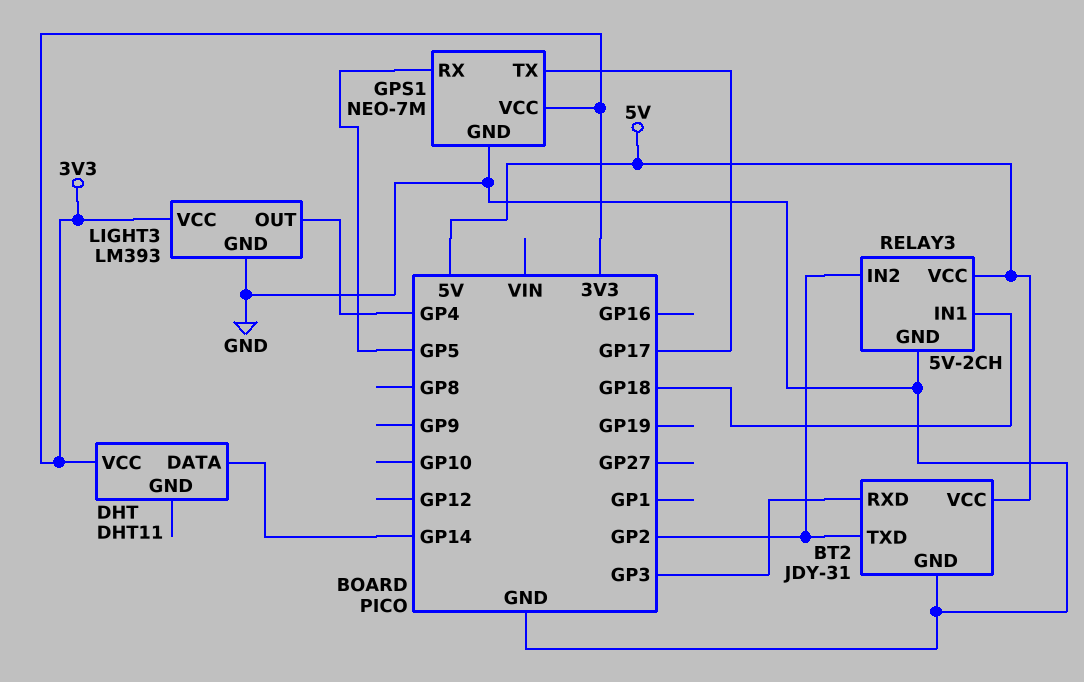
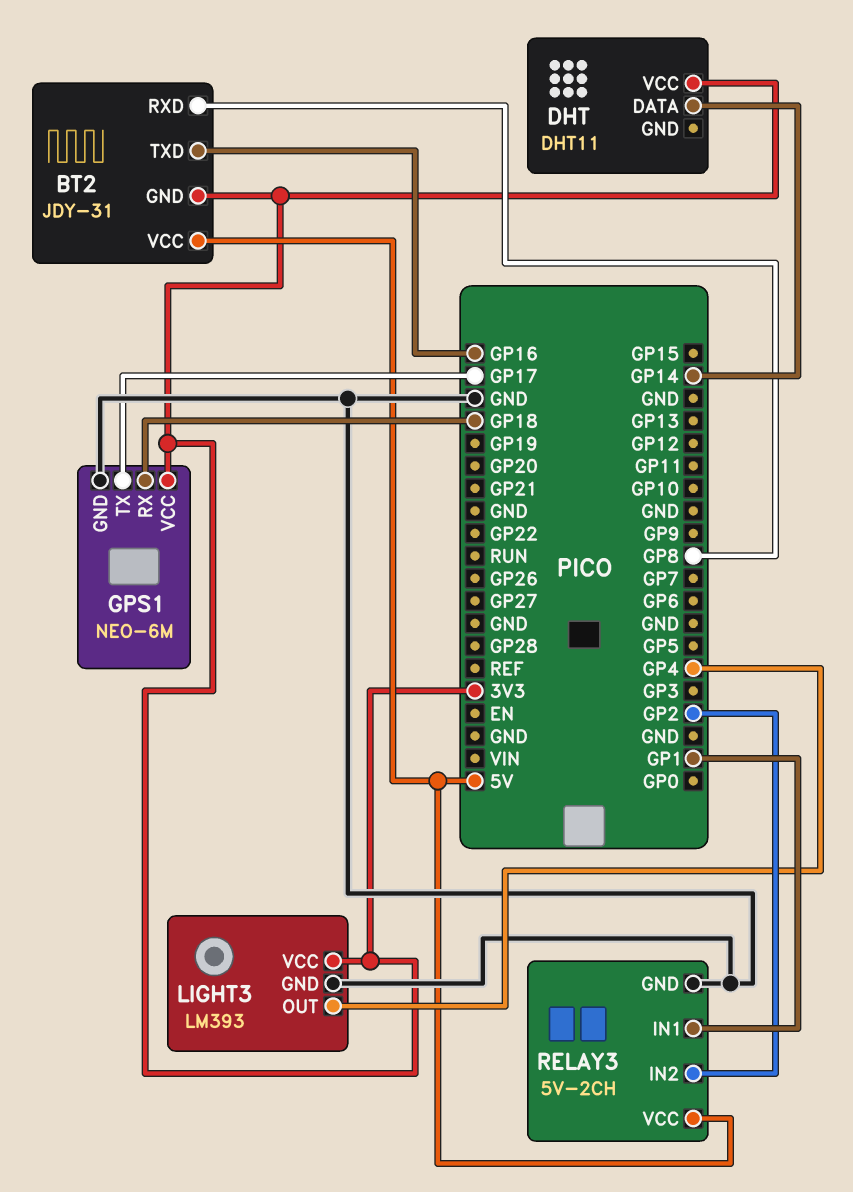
BT2 pin GND: GND -> 3V3
BT2 pin RXD: GP3 -> GP8
BT2 pin TXD: GP2 -> GP16
GPS1: NEO-7M -> NEO-6M
GPS1 pin RX: GP5 -> GP18
RELAY3 pin IN1: GP18 -> GP1

